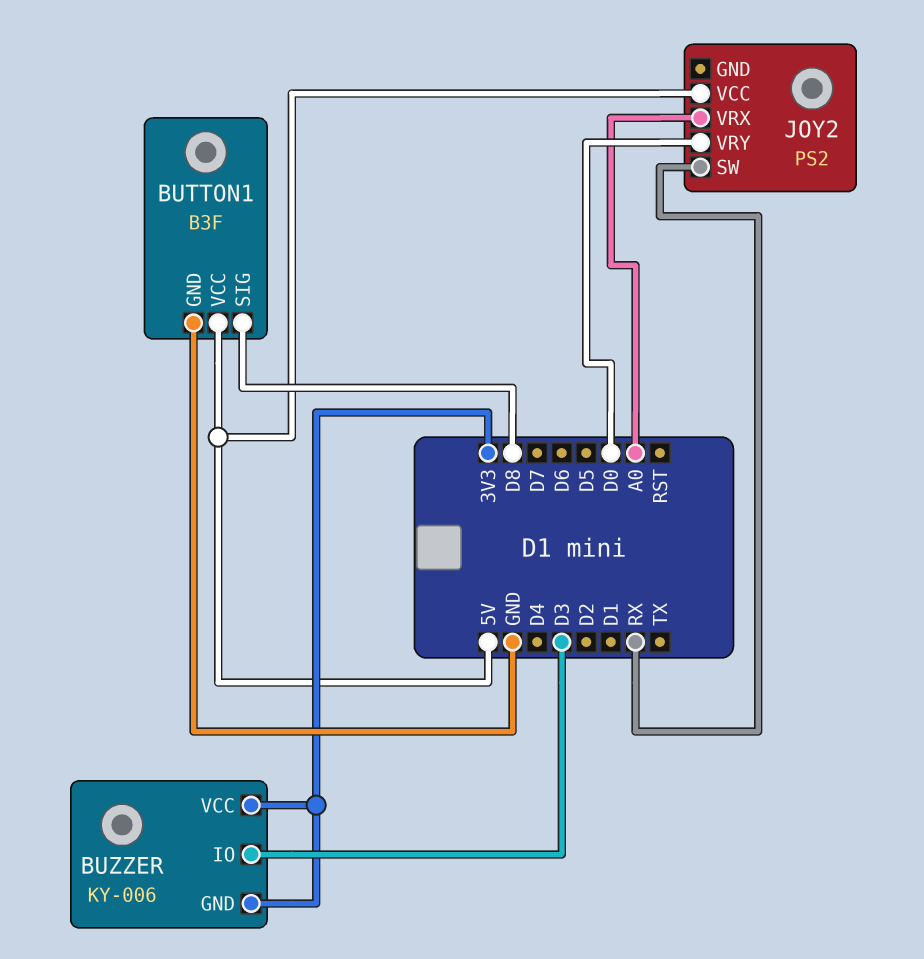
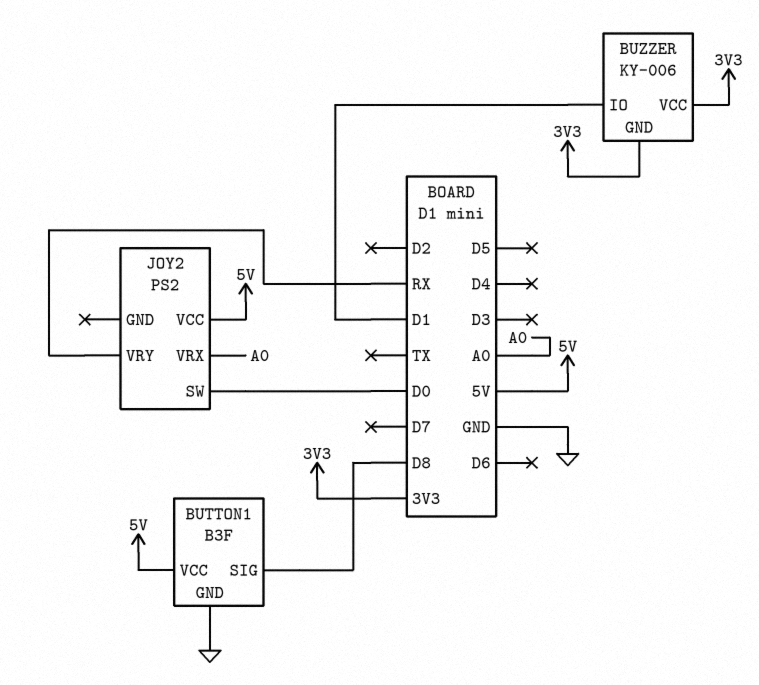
BUZZER pin IO: D3 -> D1
JOY2 pin SW: RX -> D0
JOY2 pin VRY: D0 -> RX

